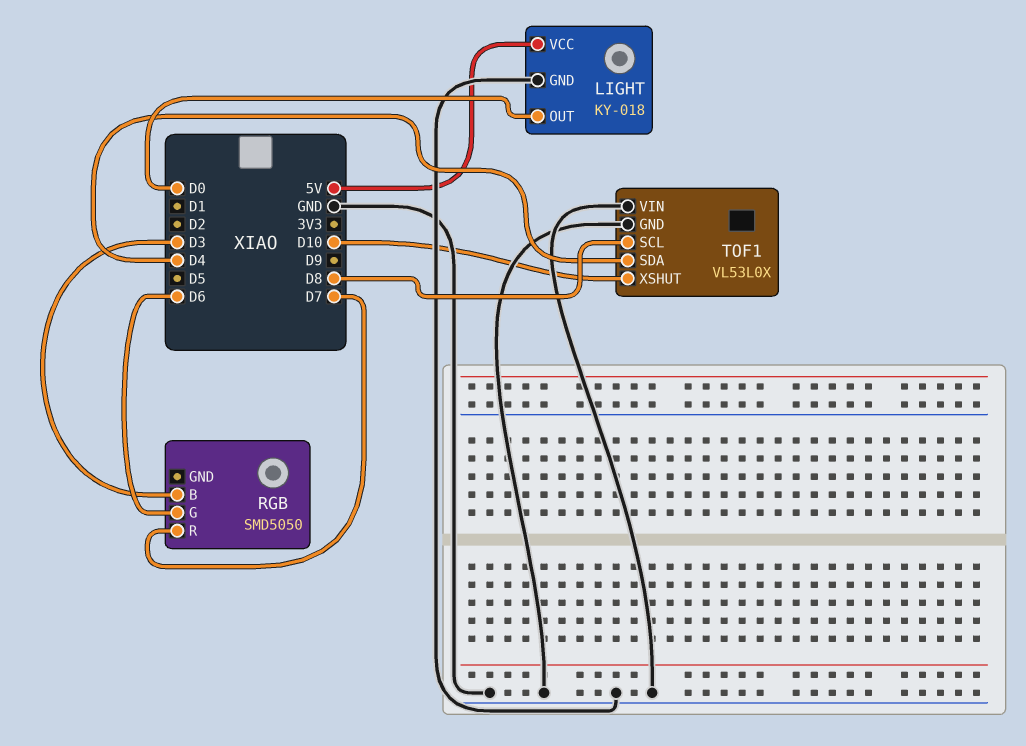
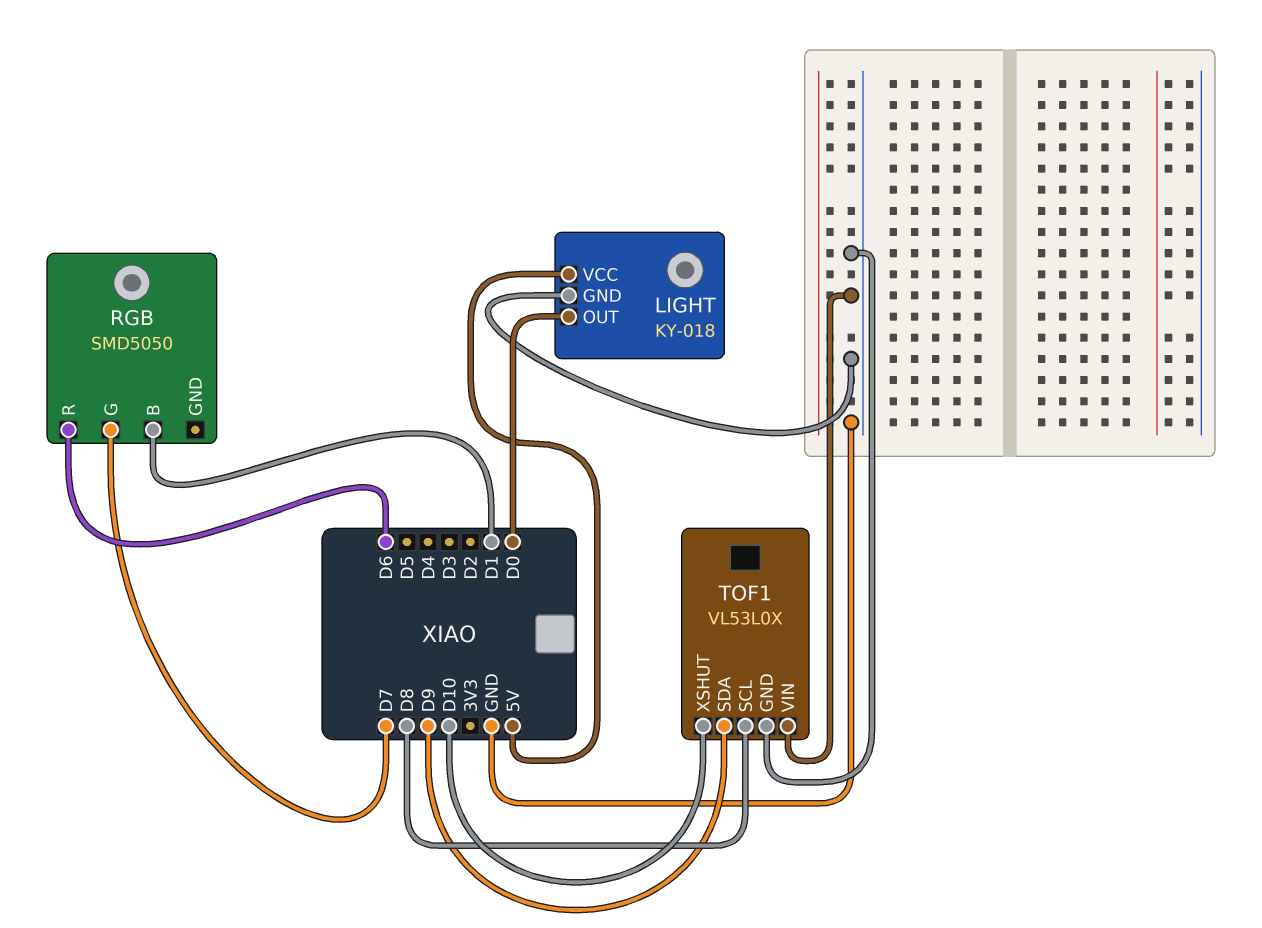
RGB pin B: D3 -> D1
RGB pin G: D6 -> D7
RGB pin R: D7 -> D6
TOF1 pin SDA: D4 -> D9

